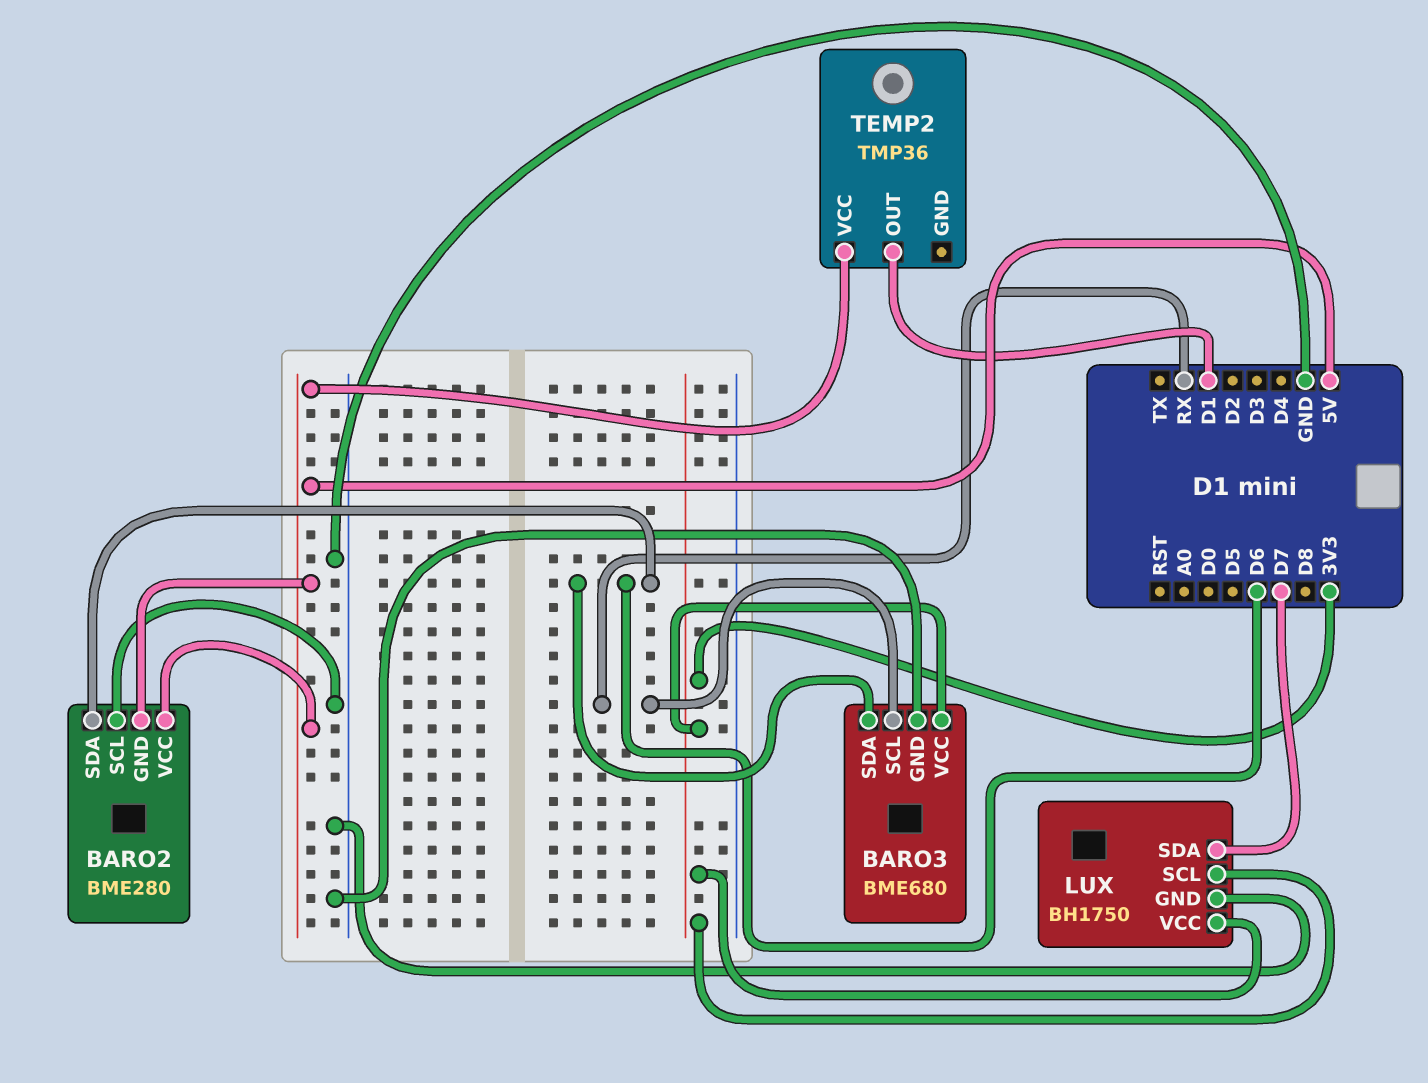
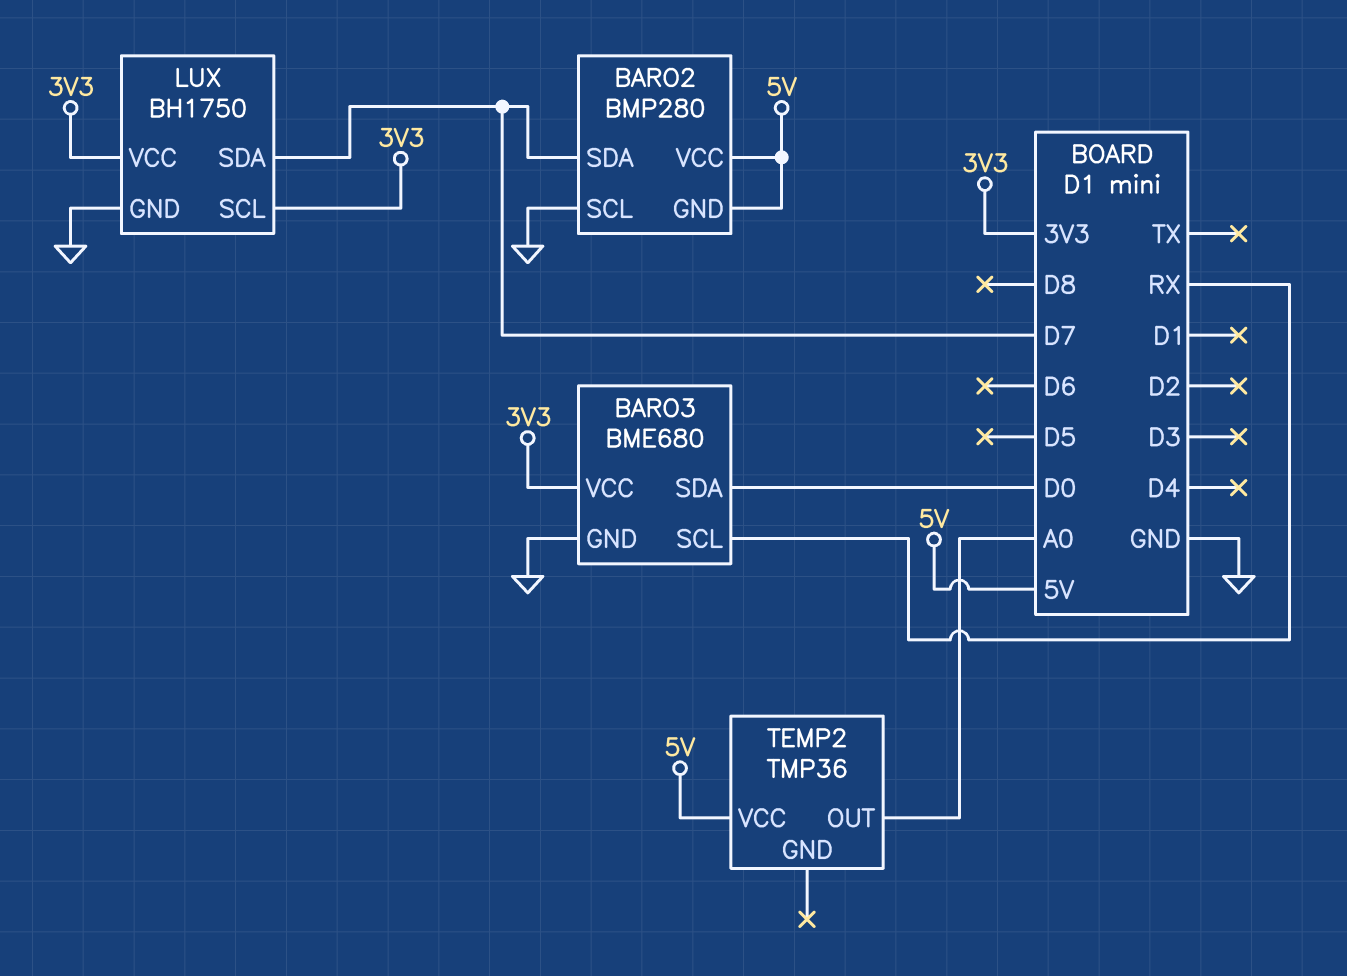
BARO2: BME280 -> BMP280
BARO2 pin SDA: D6 -> D7
BARO3 pin SDA: D6 -> D0
TEMP2 pin OUT: D1 -> A0

